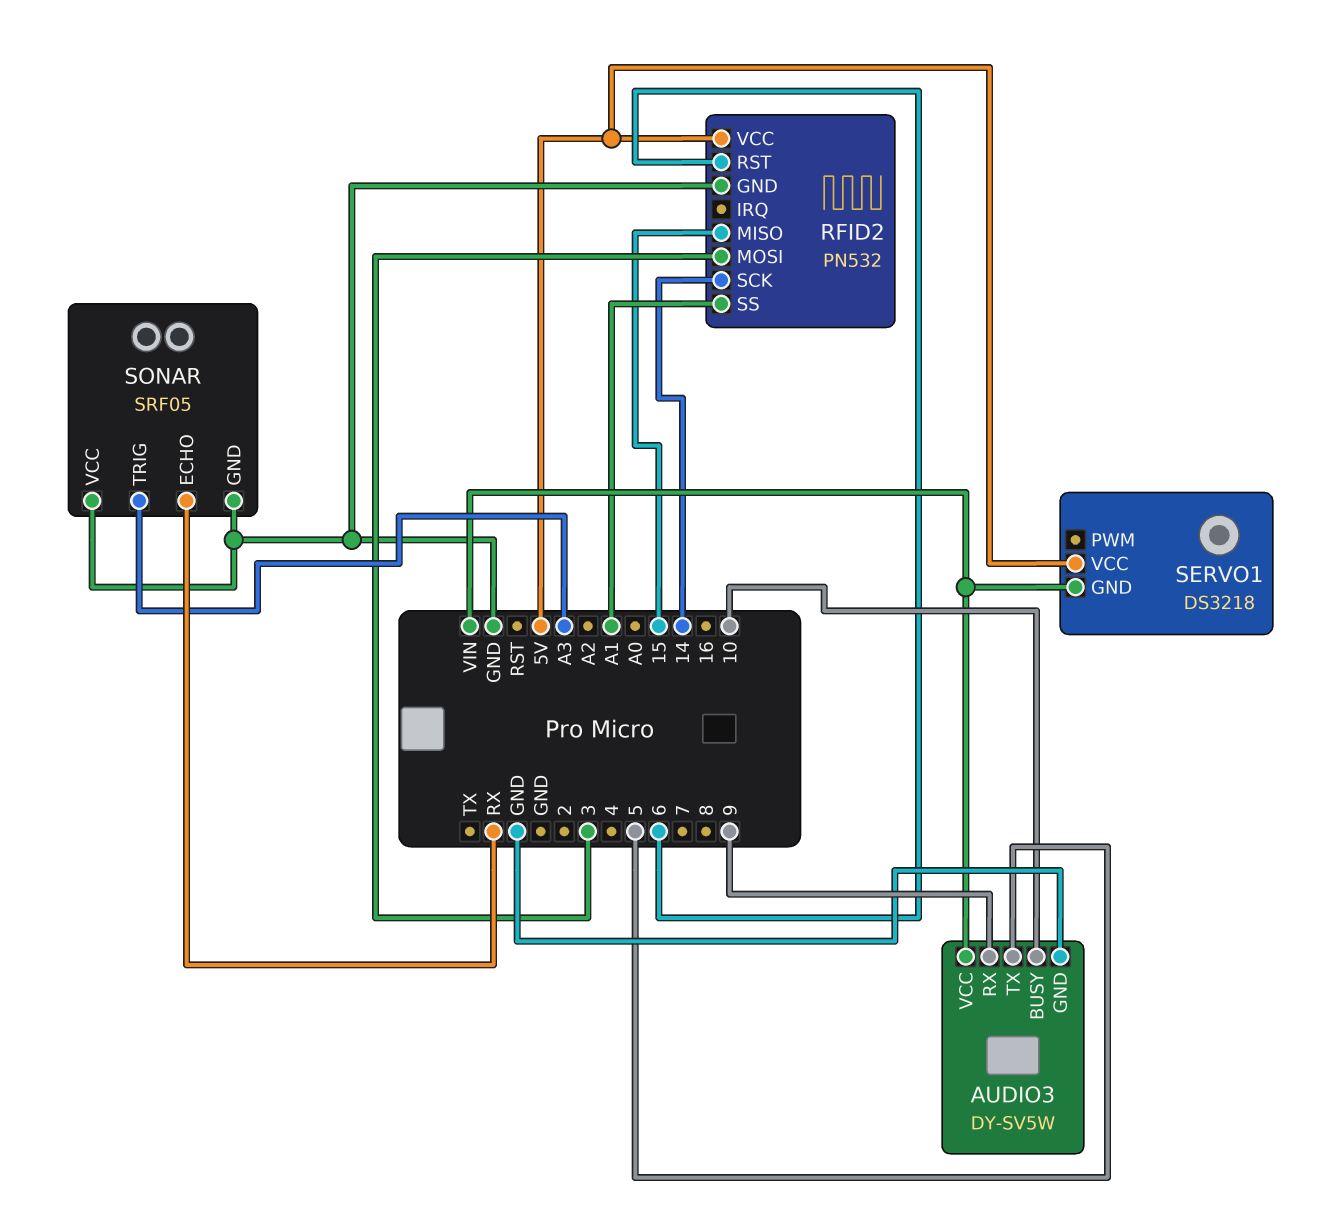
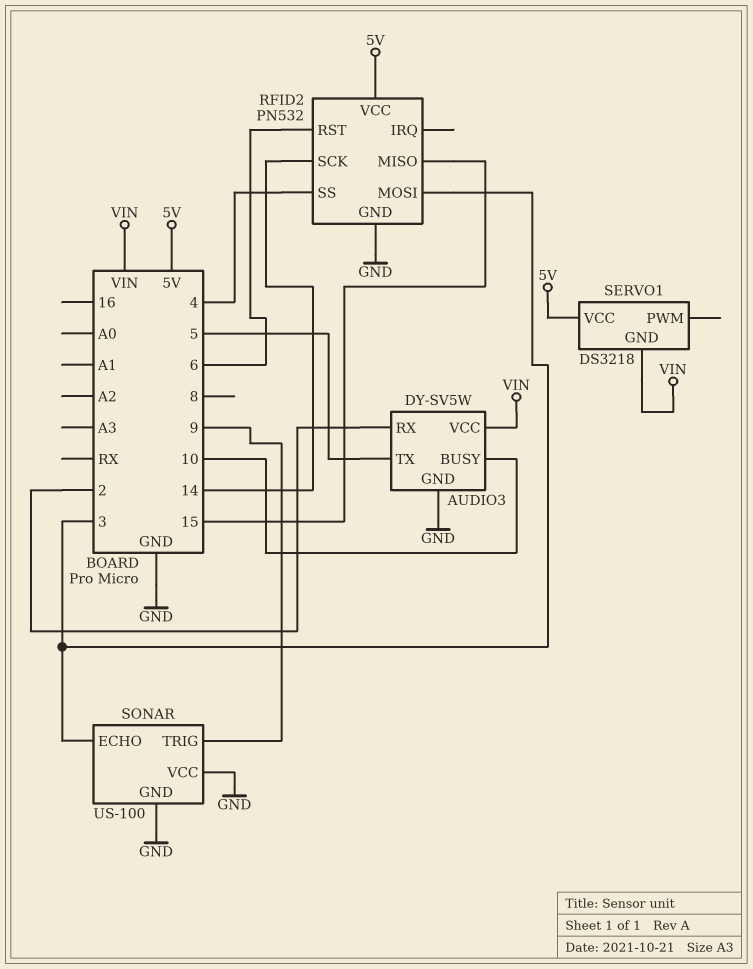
AUDIO3 pin RX: 9 -> 2
RFID2 pin SS: A1 -> 4
SONAR: SRF05 -> US-100
SONAR pin ECHO: RX -> 3
SONAR pin TRIG: A3 -> 9

